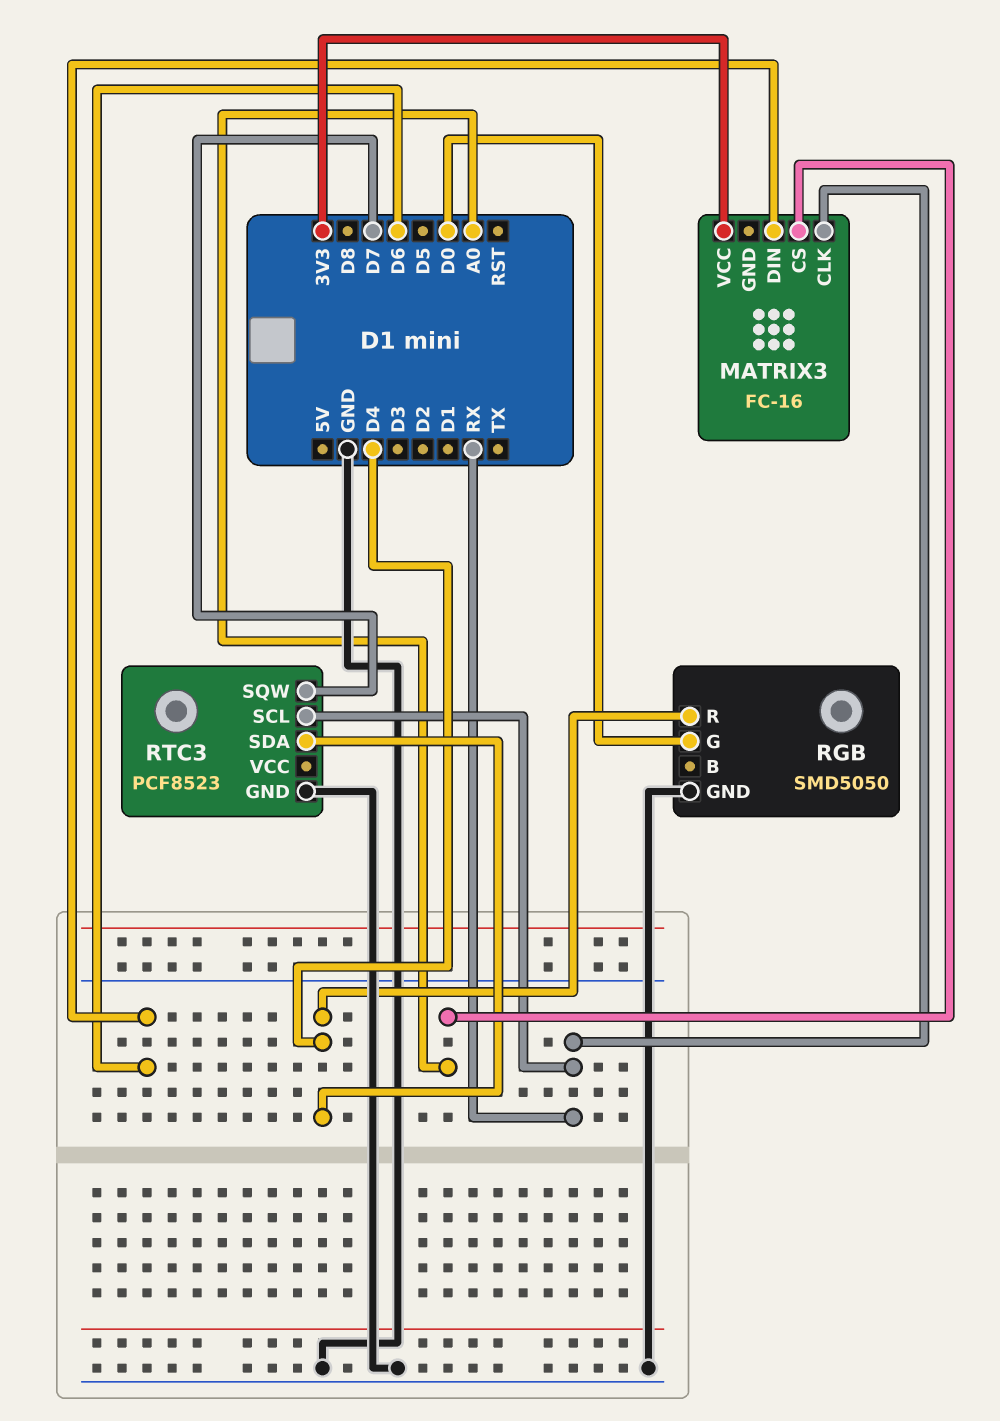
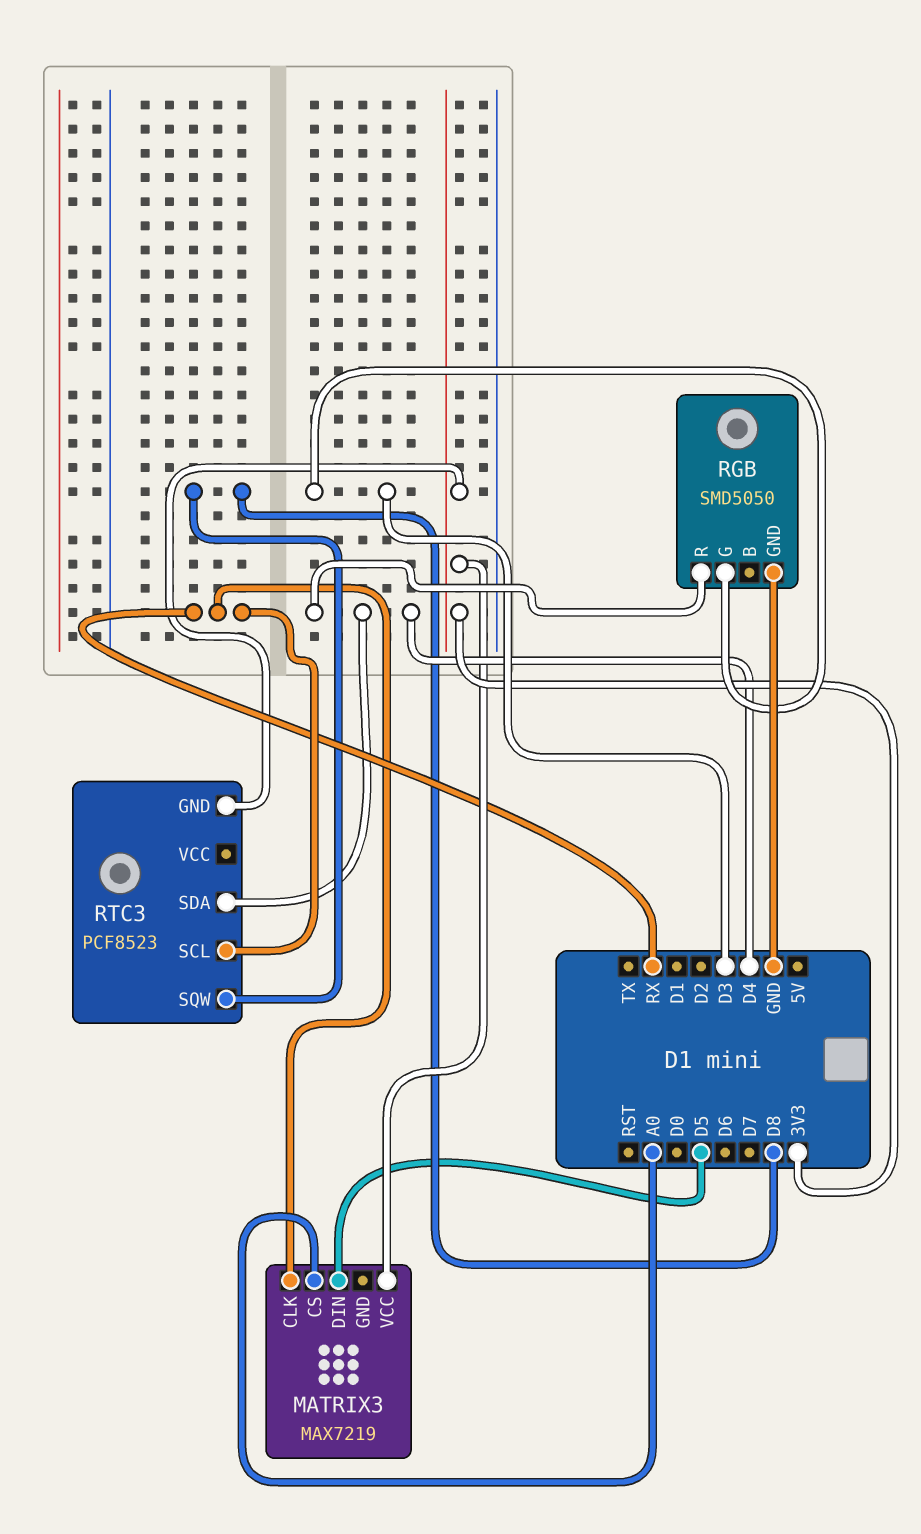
MATRIX3: FC-16 -> MAX7219
MATRIX3 pin DIN: D6 -> D5
RGB pin G: D0 -> D3
RTC3 pin GND: GND -> 3V3
RTC3 pin SQW: D7 -> D8

